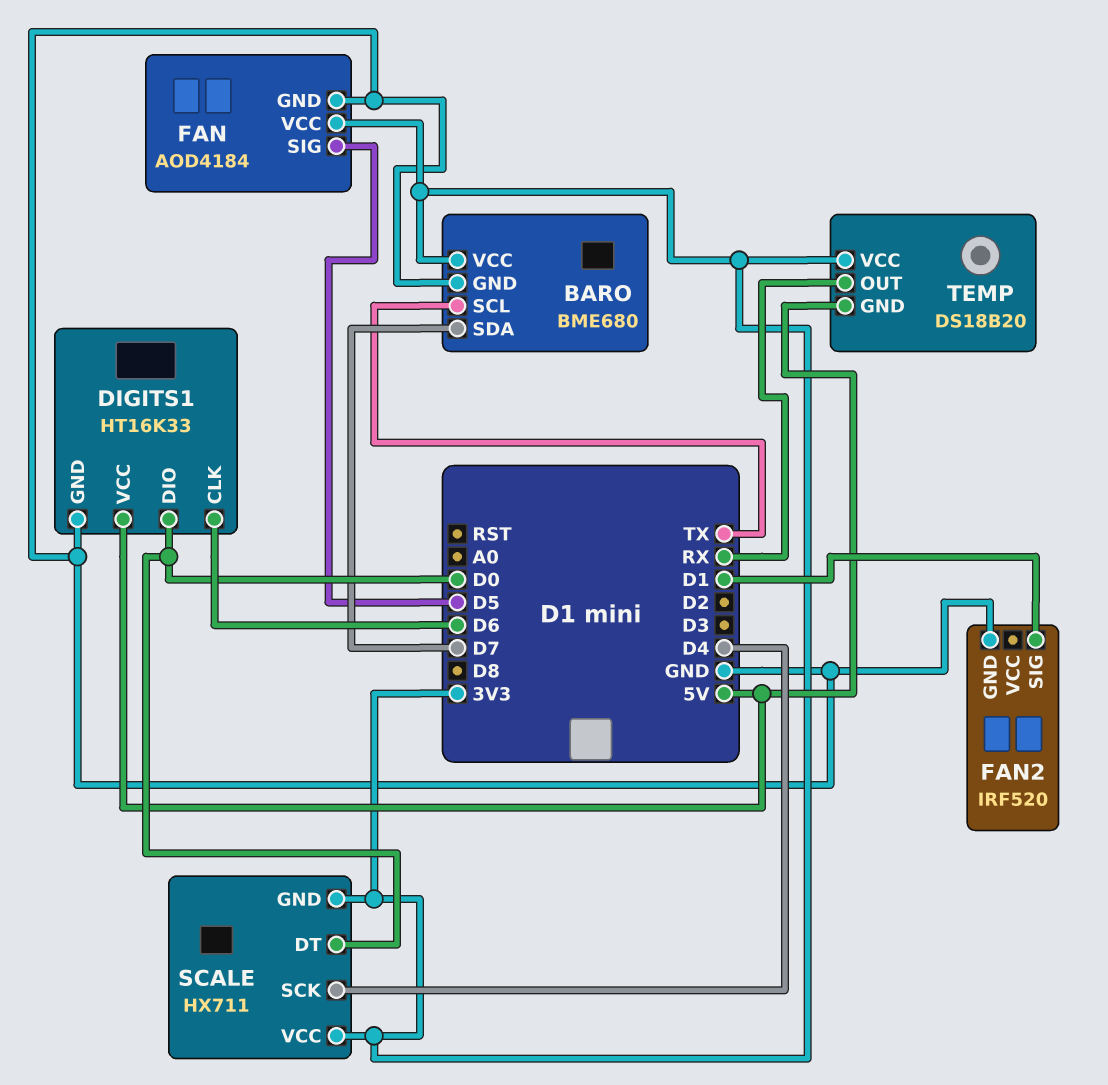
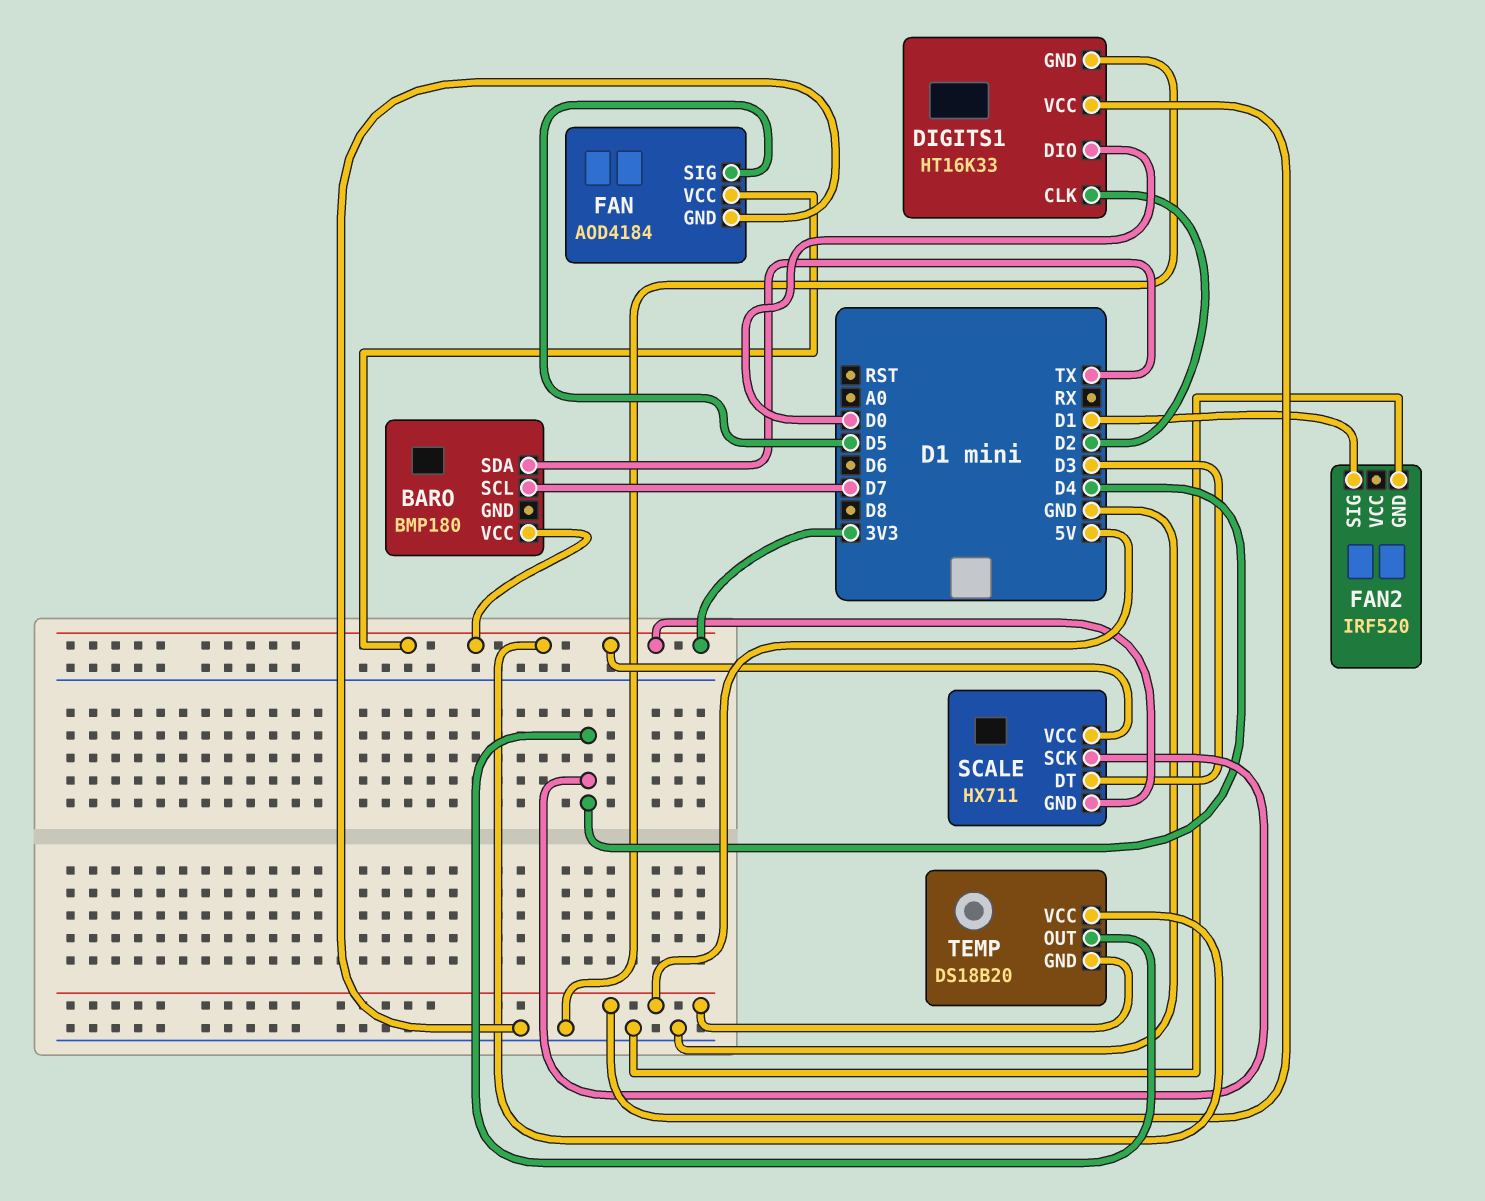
BARO: BME680 -> BMP180
BARO pin GND: GND -> none
BARO pin SCL: TX -> D7
BARO pin SDA: D7 -> TX
DIGITS1 pin CLK: D6 -> D2
SCALE pin DT: D0 -> D3
TEMP pin OUT: RX -> D4

